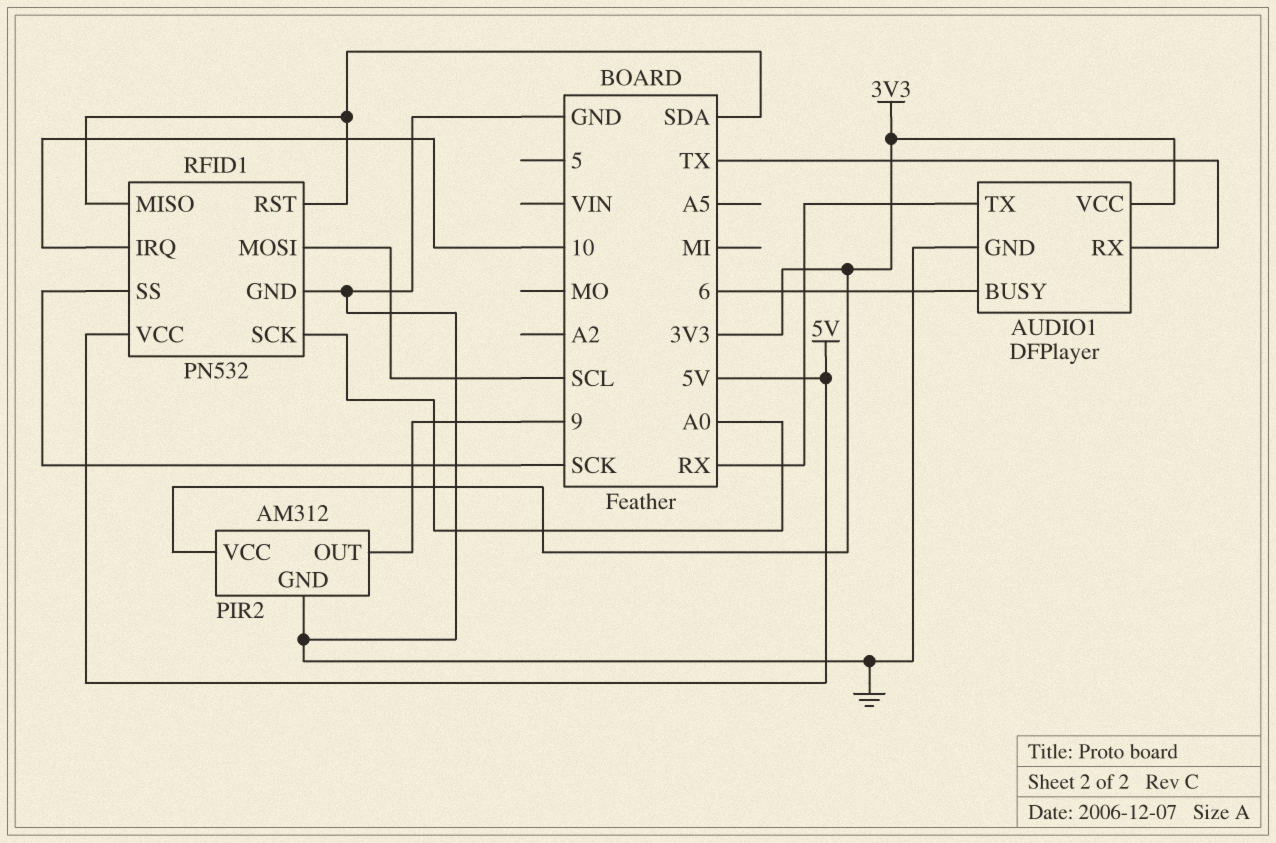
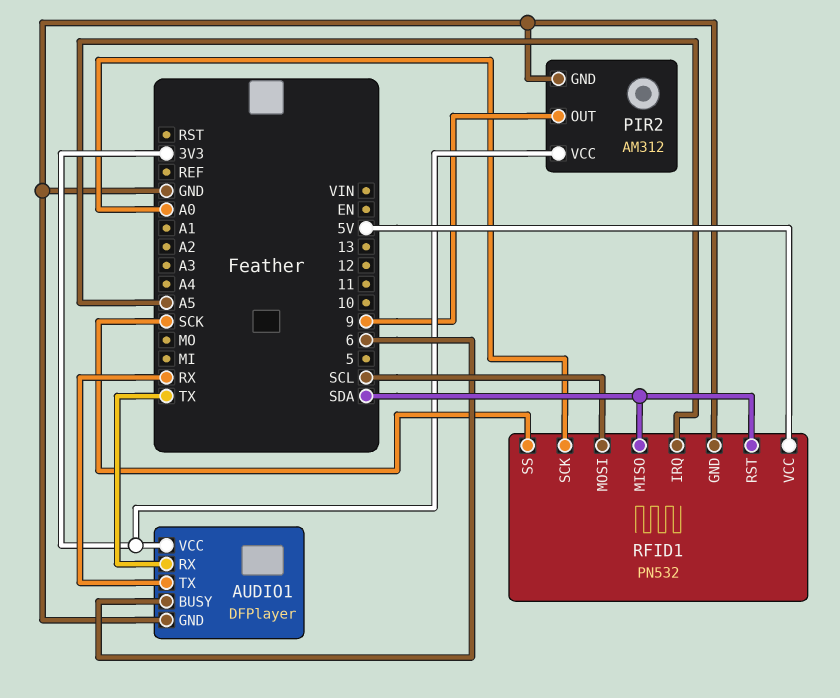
RFID1 pin IRQ: 10 -> A5

